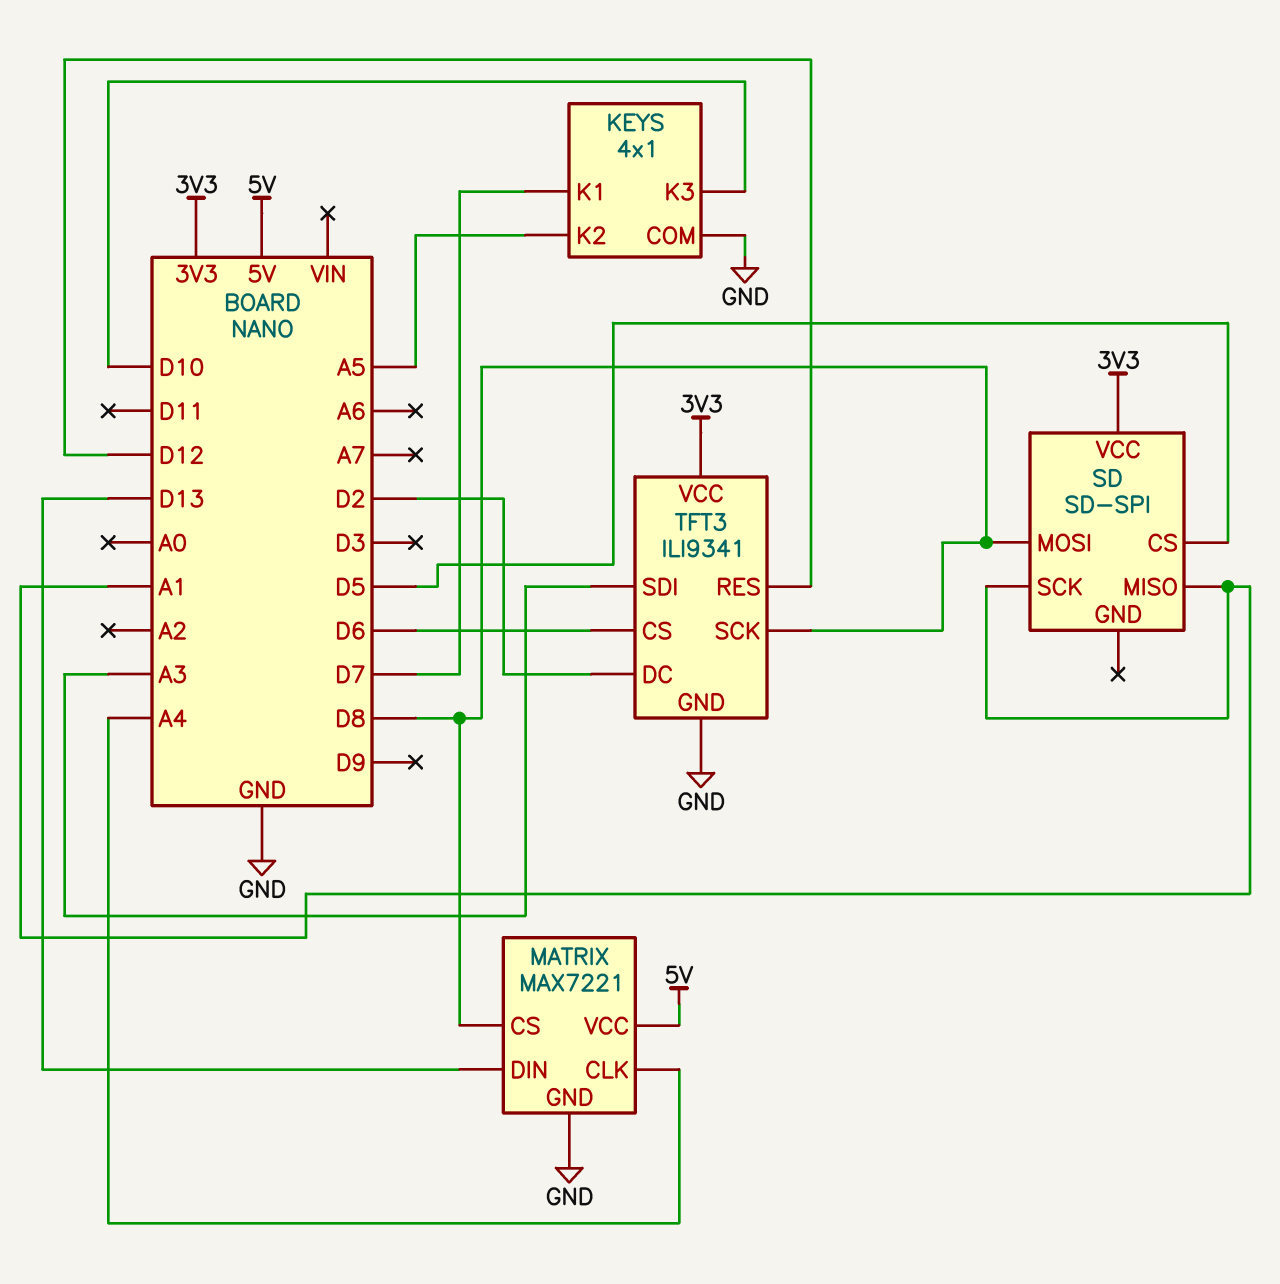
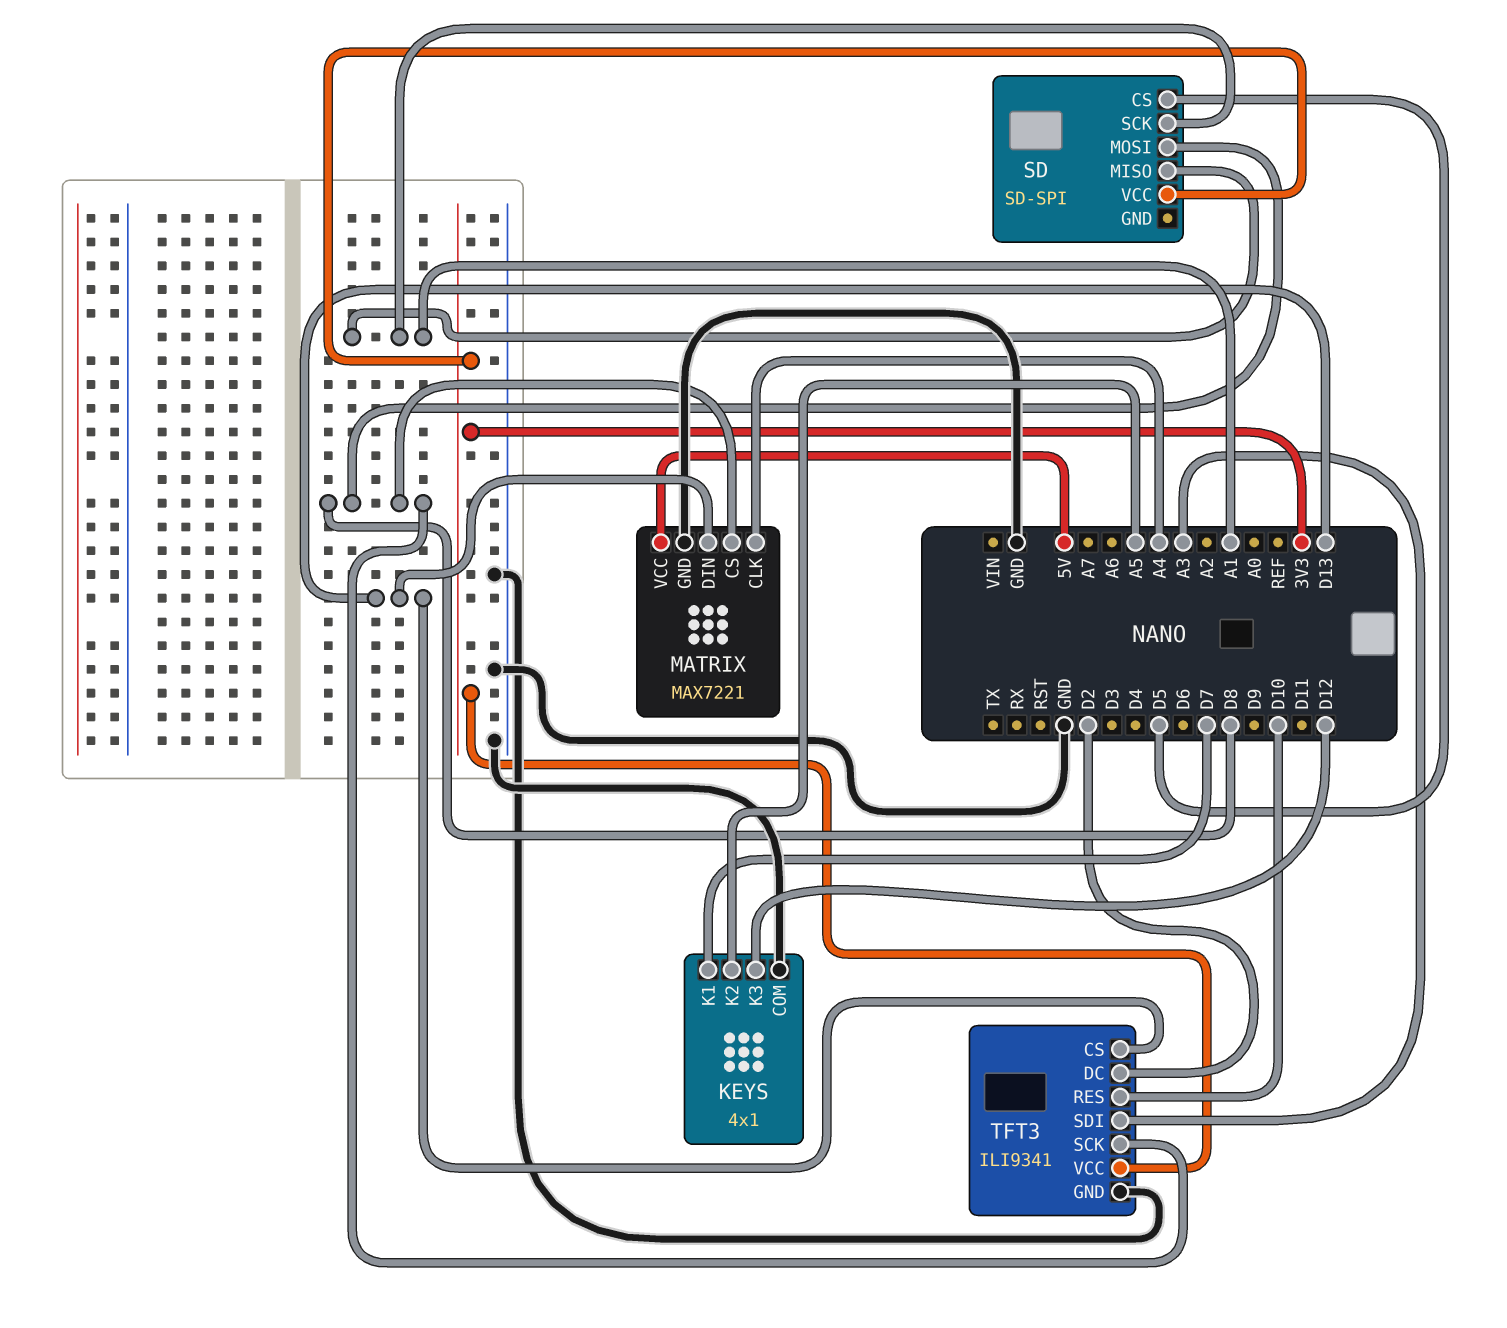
KEYS pin K3: D10 -> D12
TFT3 pin CS: D6 -> D13
TFT3 pin RES: D12 -> D10

